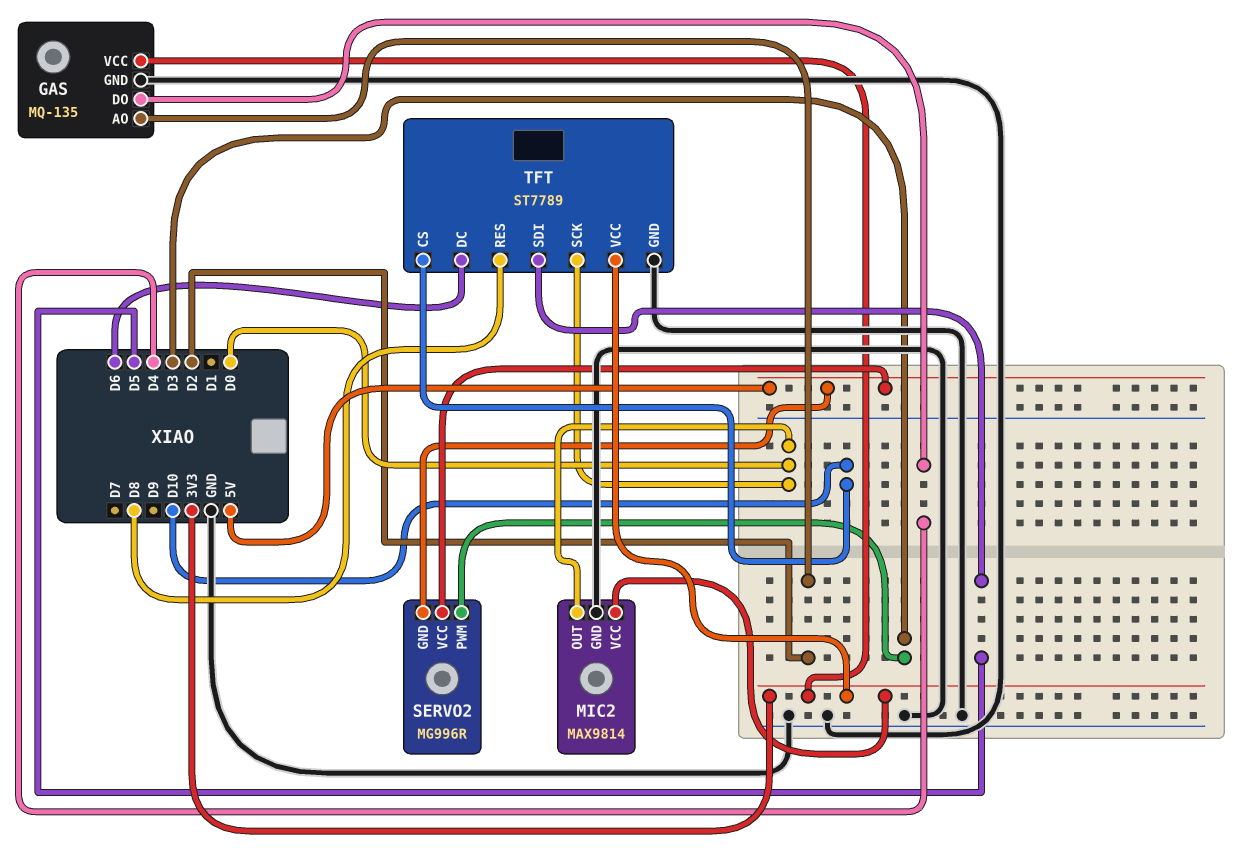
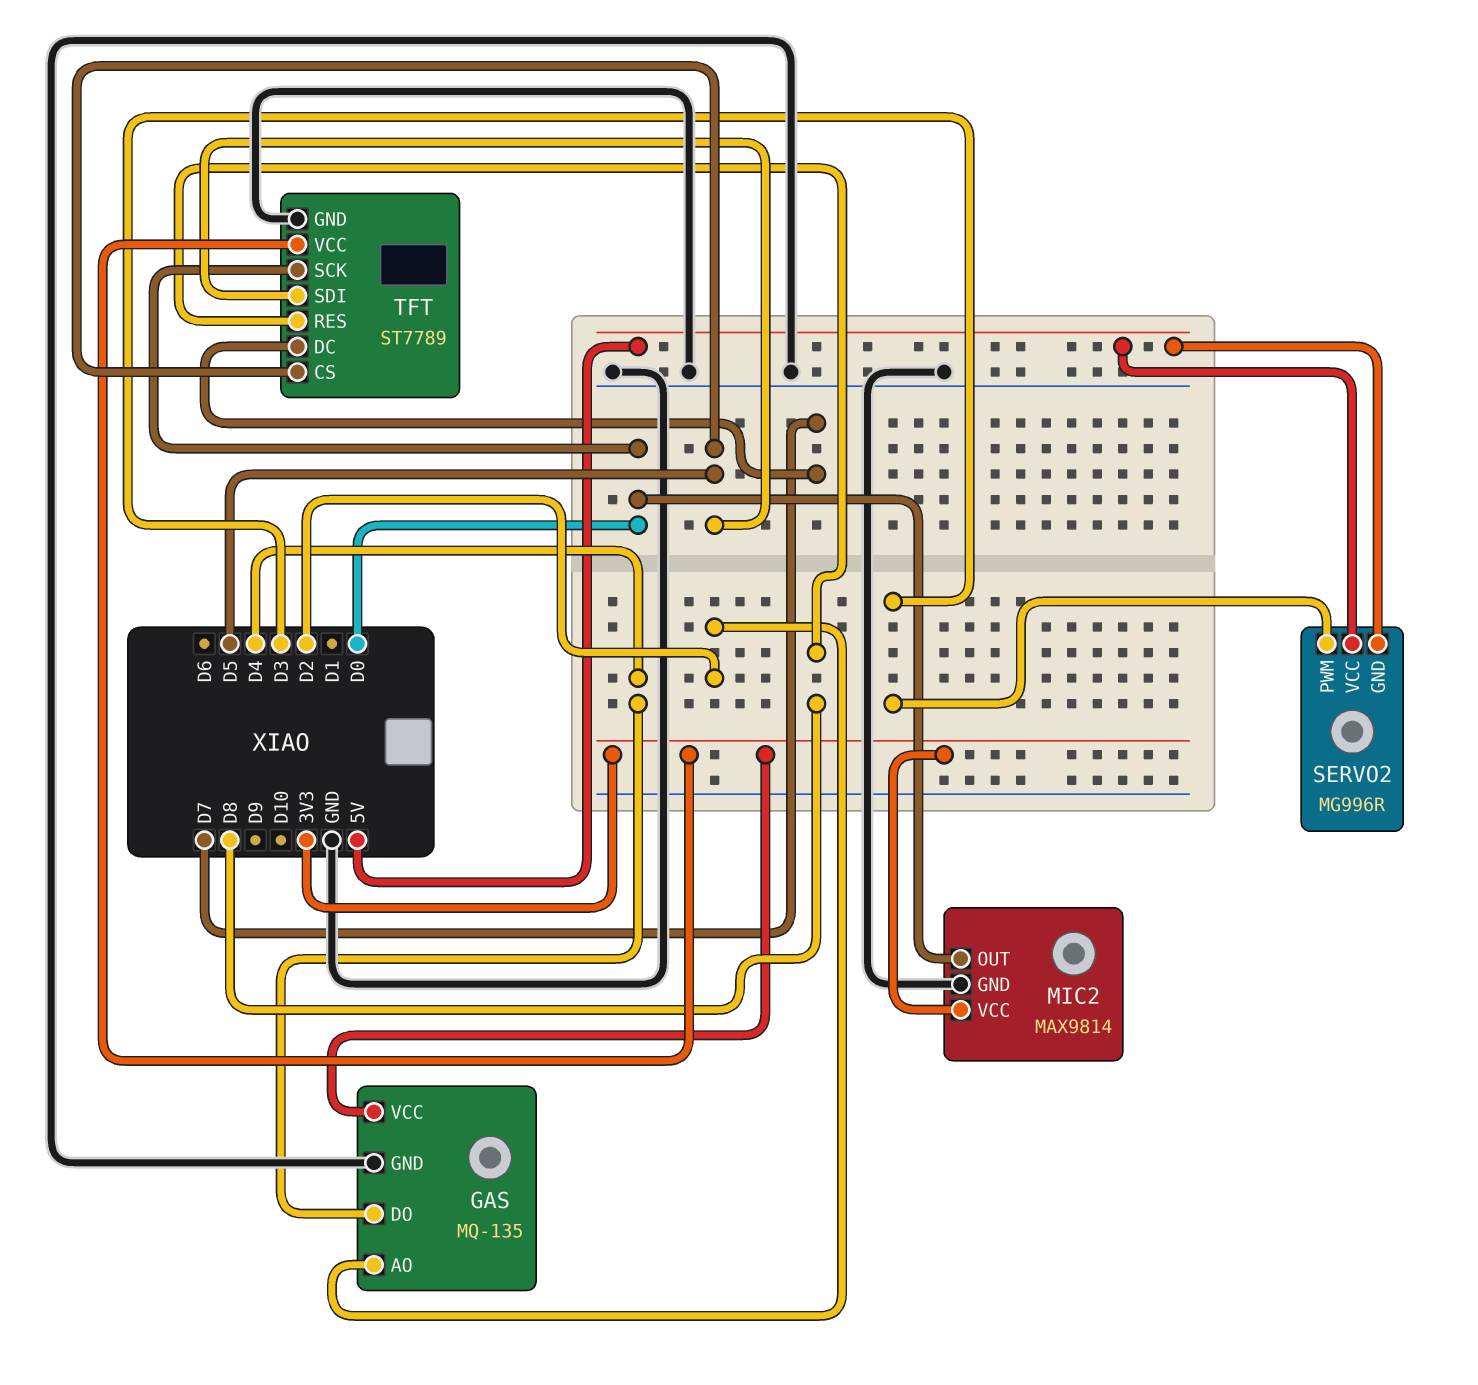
TFT pin CS: D10 -> D5
TFT pin DC: D6 -> D7

